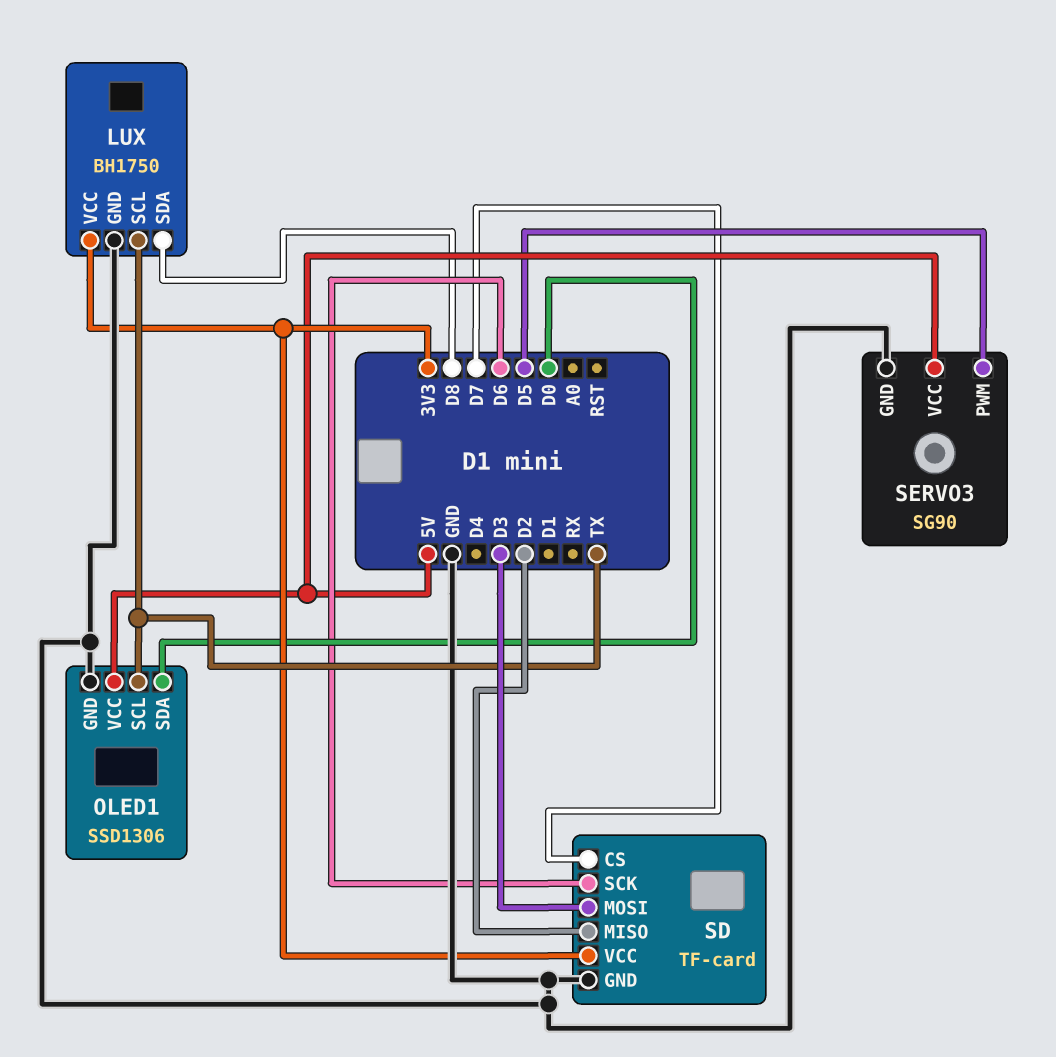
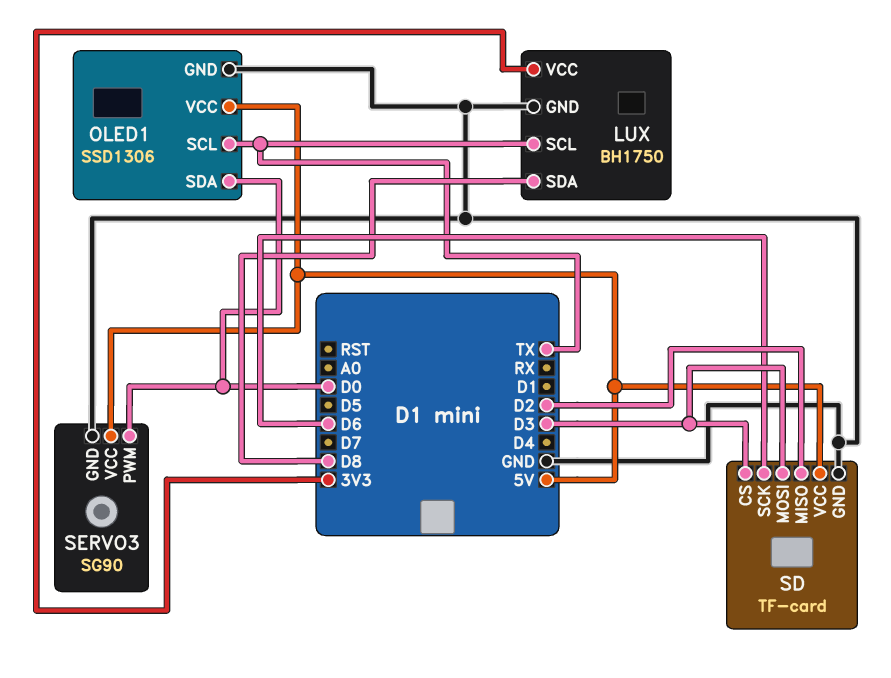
SD pin CS: D7 -> D3
SD pin VCC: 3V3 -> 5V
SERVO3 pin PWM: D5 -> D0

